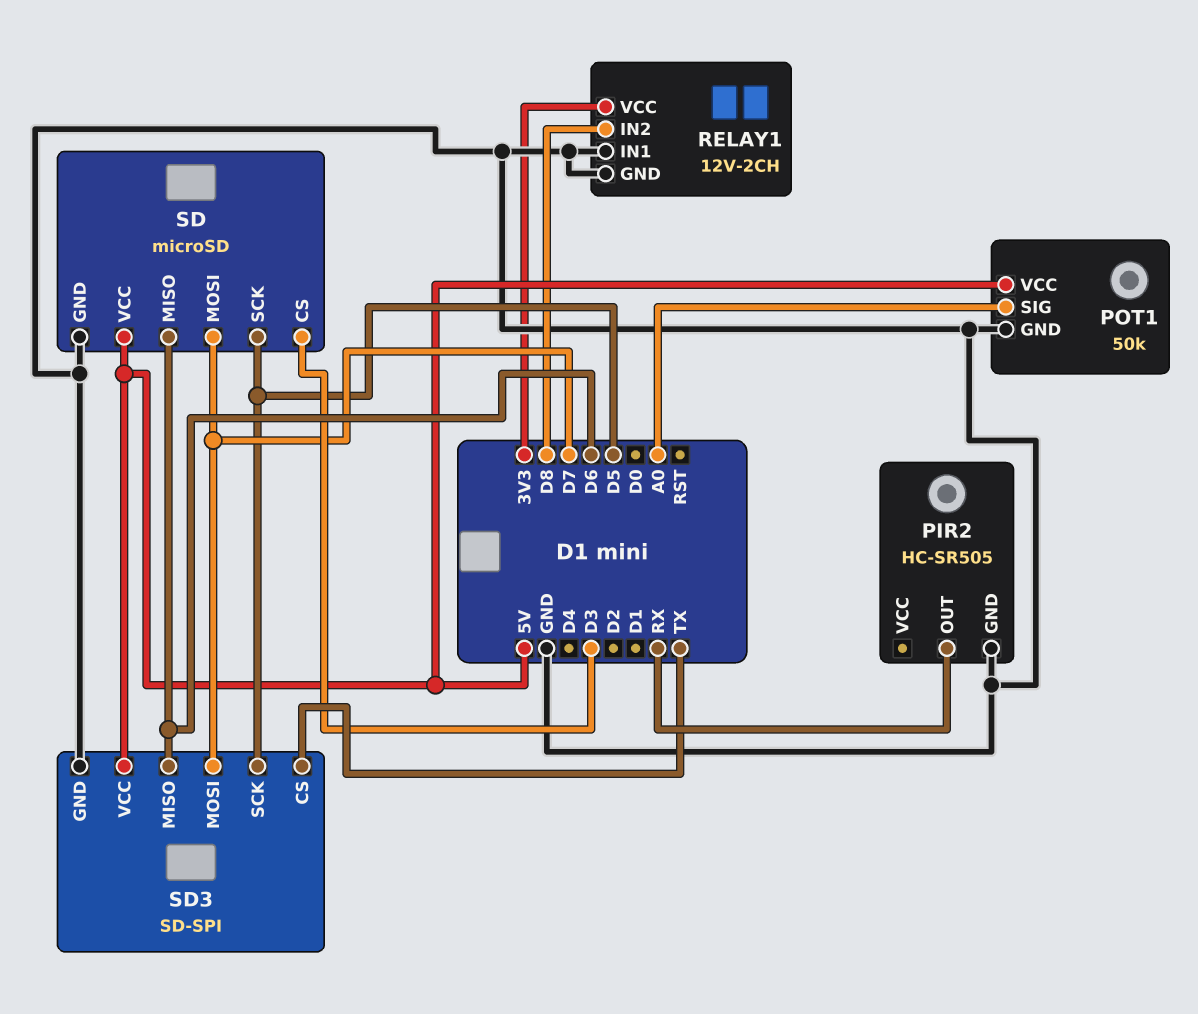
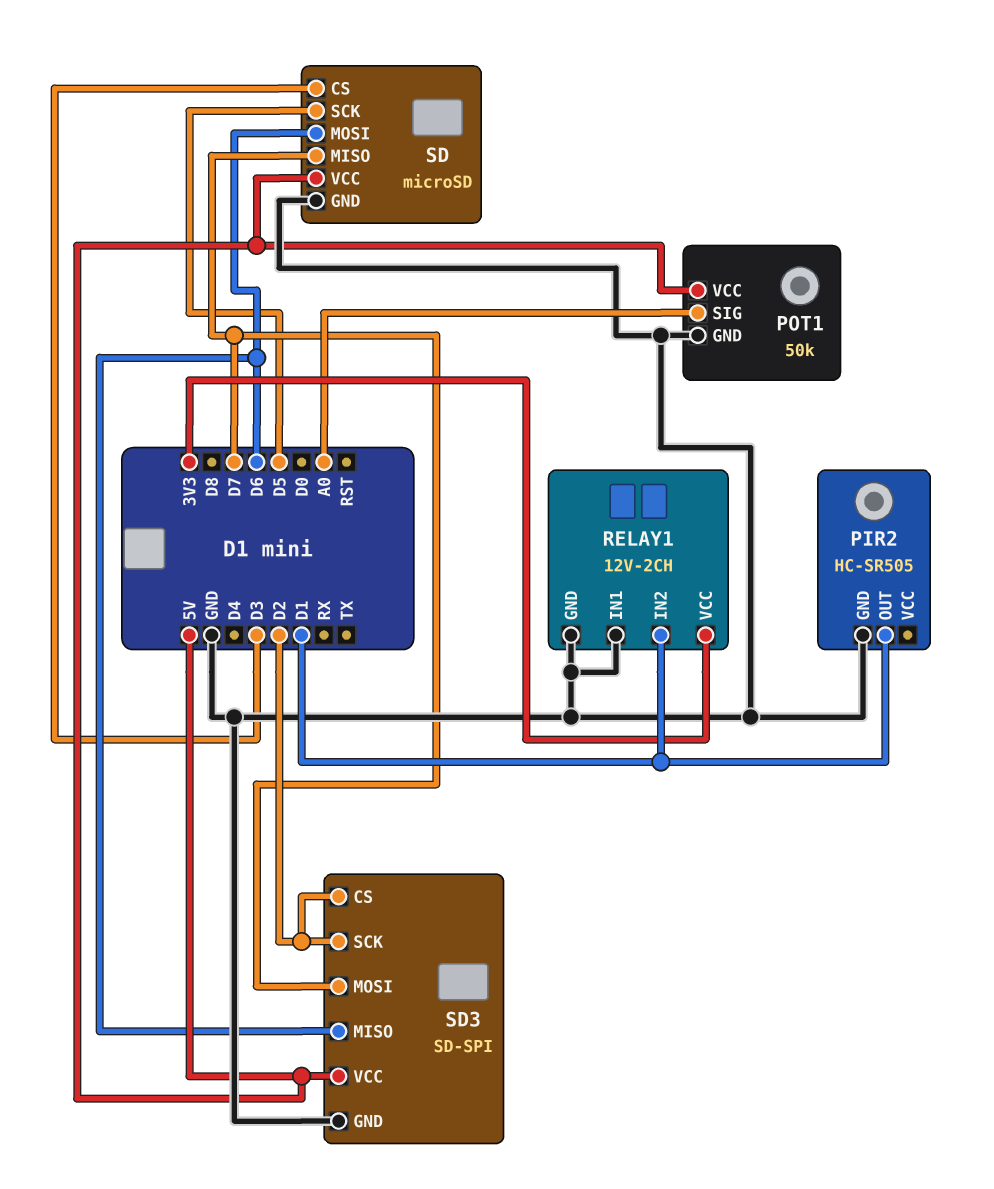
PIR2 pin OUT: RX -> D1
RELAY1 pin IN2: D8 -> D1
SD pin MISO: D6 -> D7
SD pin MOSI: D7 -> D6
SD3 pin CS: TX -> D2
SD3 pin SCK: D5 -> D2

